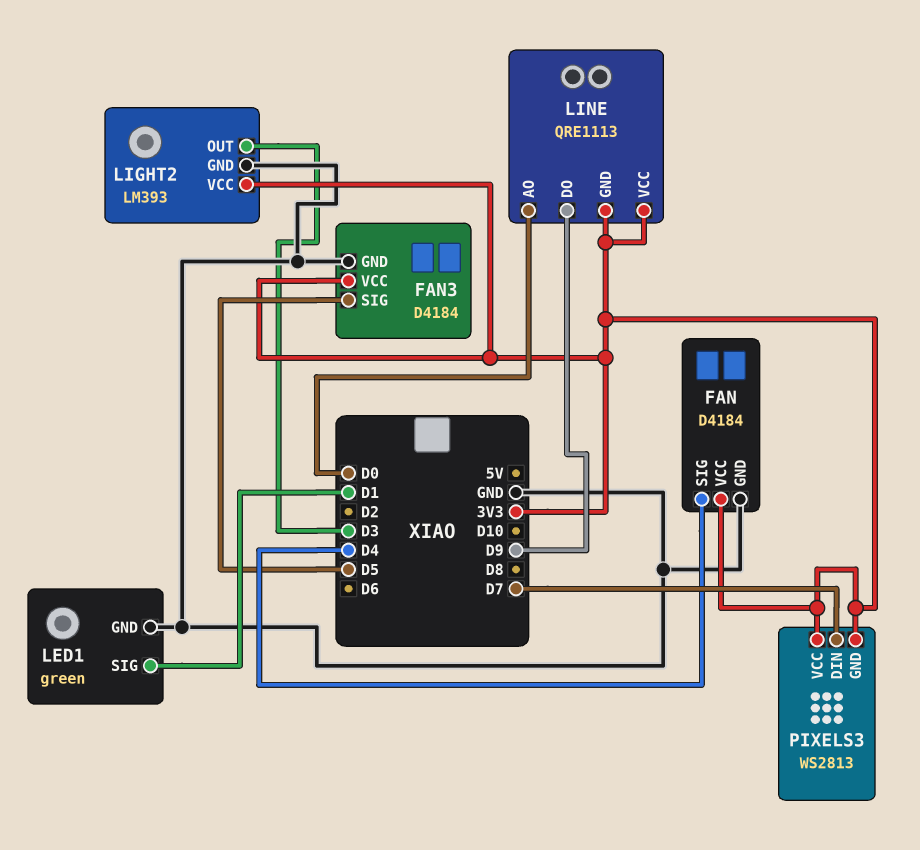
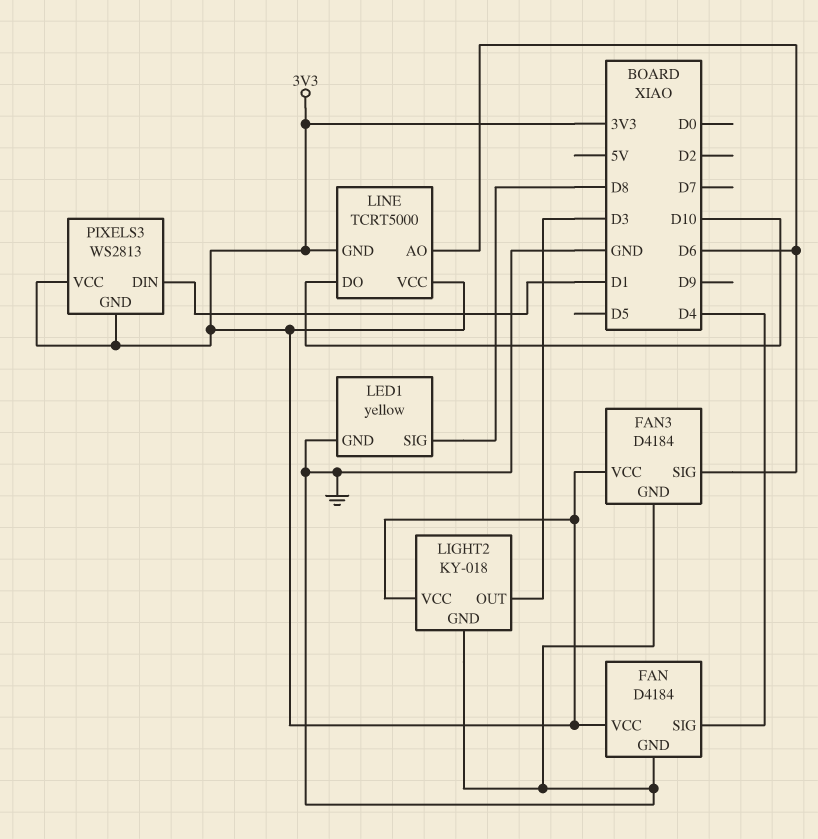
FAN3 pin SIG: D5 -> D6
LED1: green -> yellow
LED1 pin SIG: D1 -> D8
LIGHT2: LM393 -> KY-018
LINE: QRE1113 -> TCRT5000
LINE pin AO: D0 -> D6
LINE pin DO: D9 -> D10
PIXELS3 pin DIN: D7 -> D1

